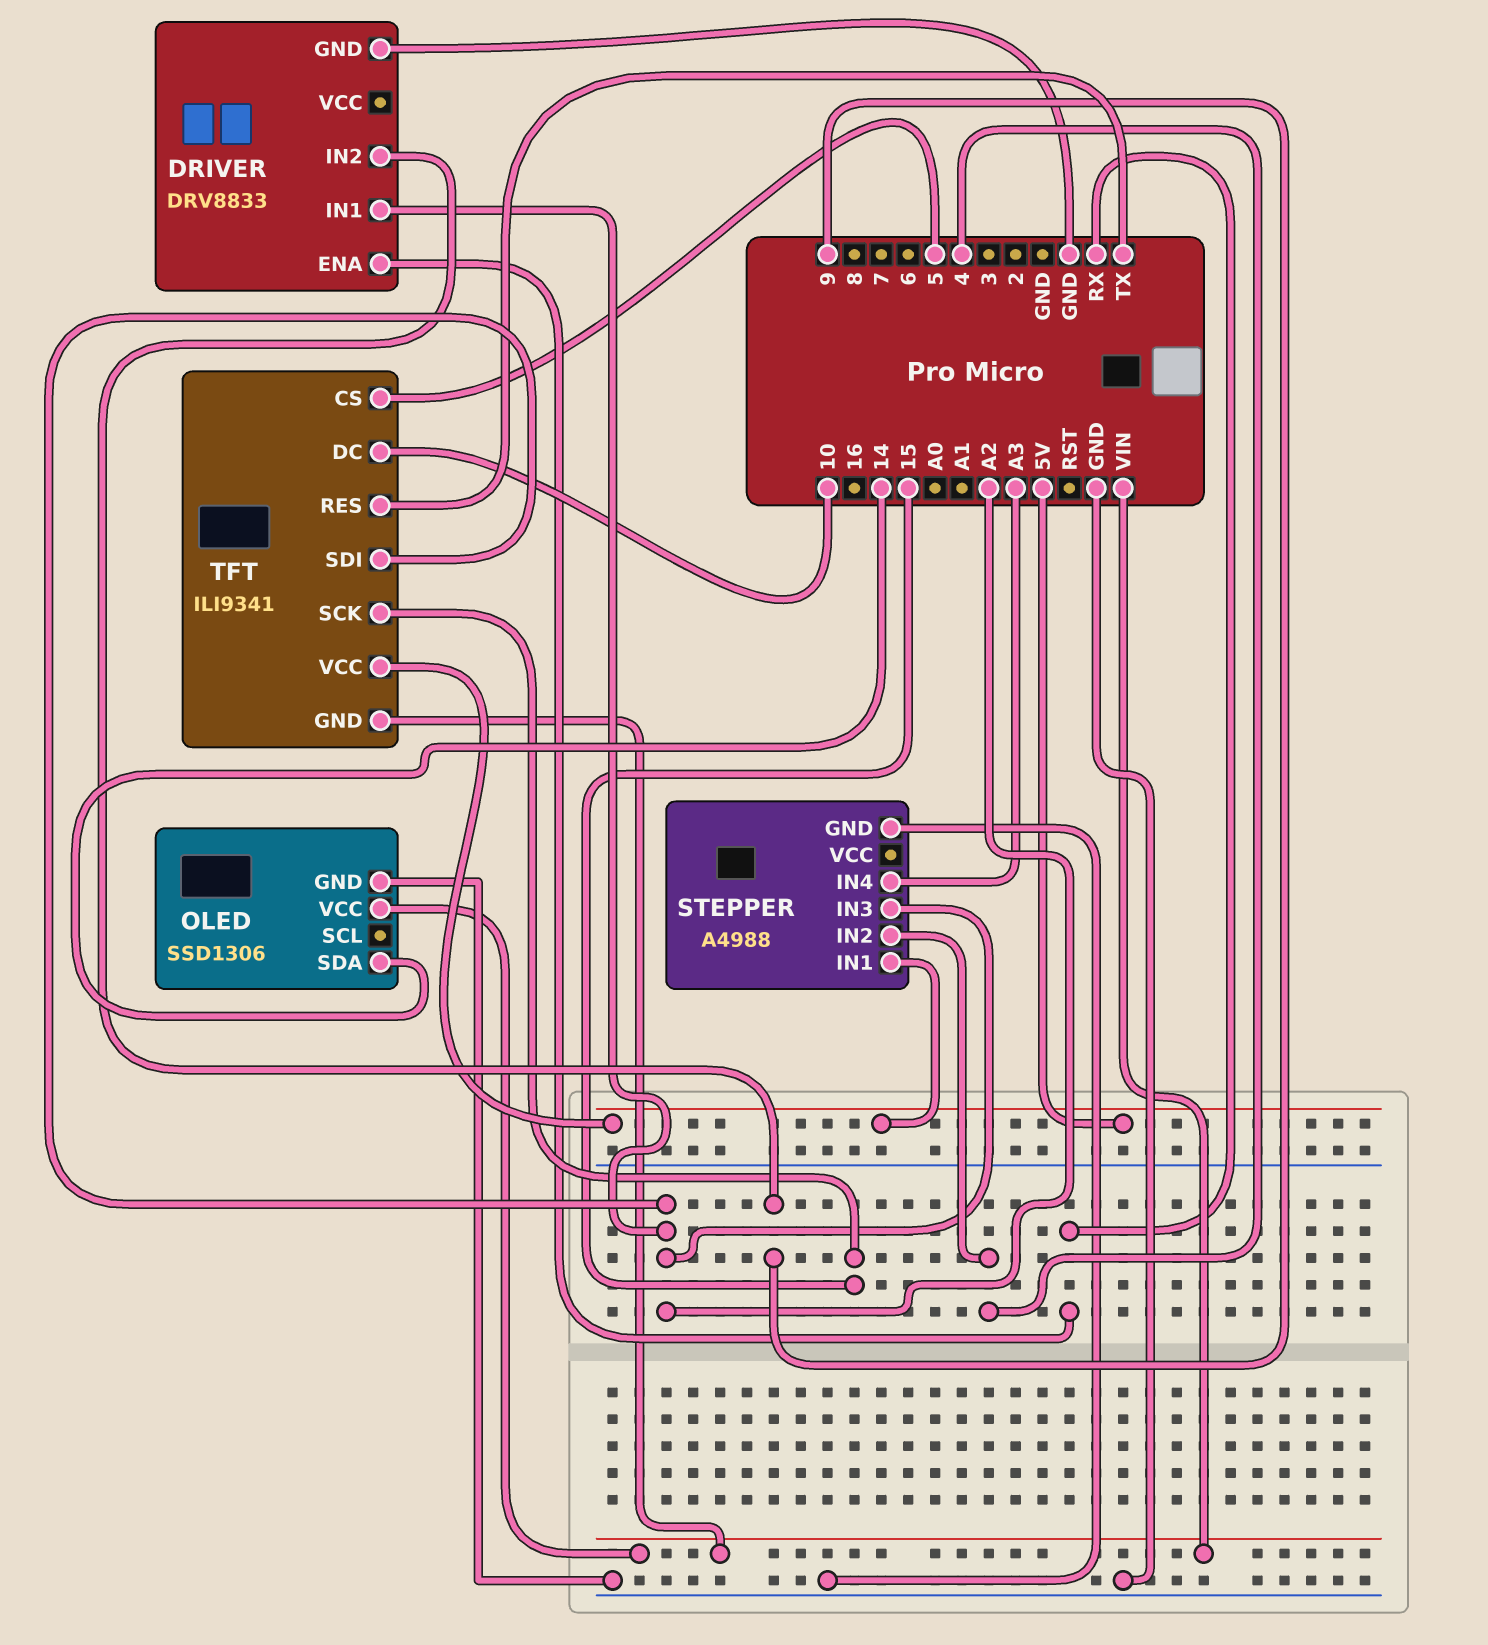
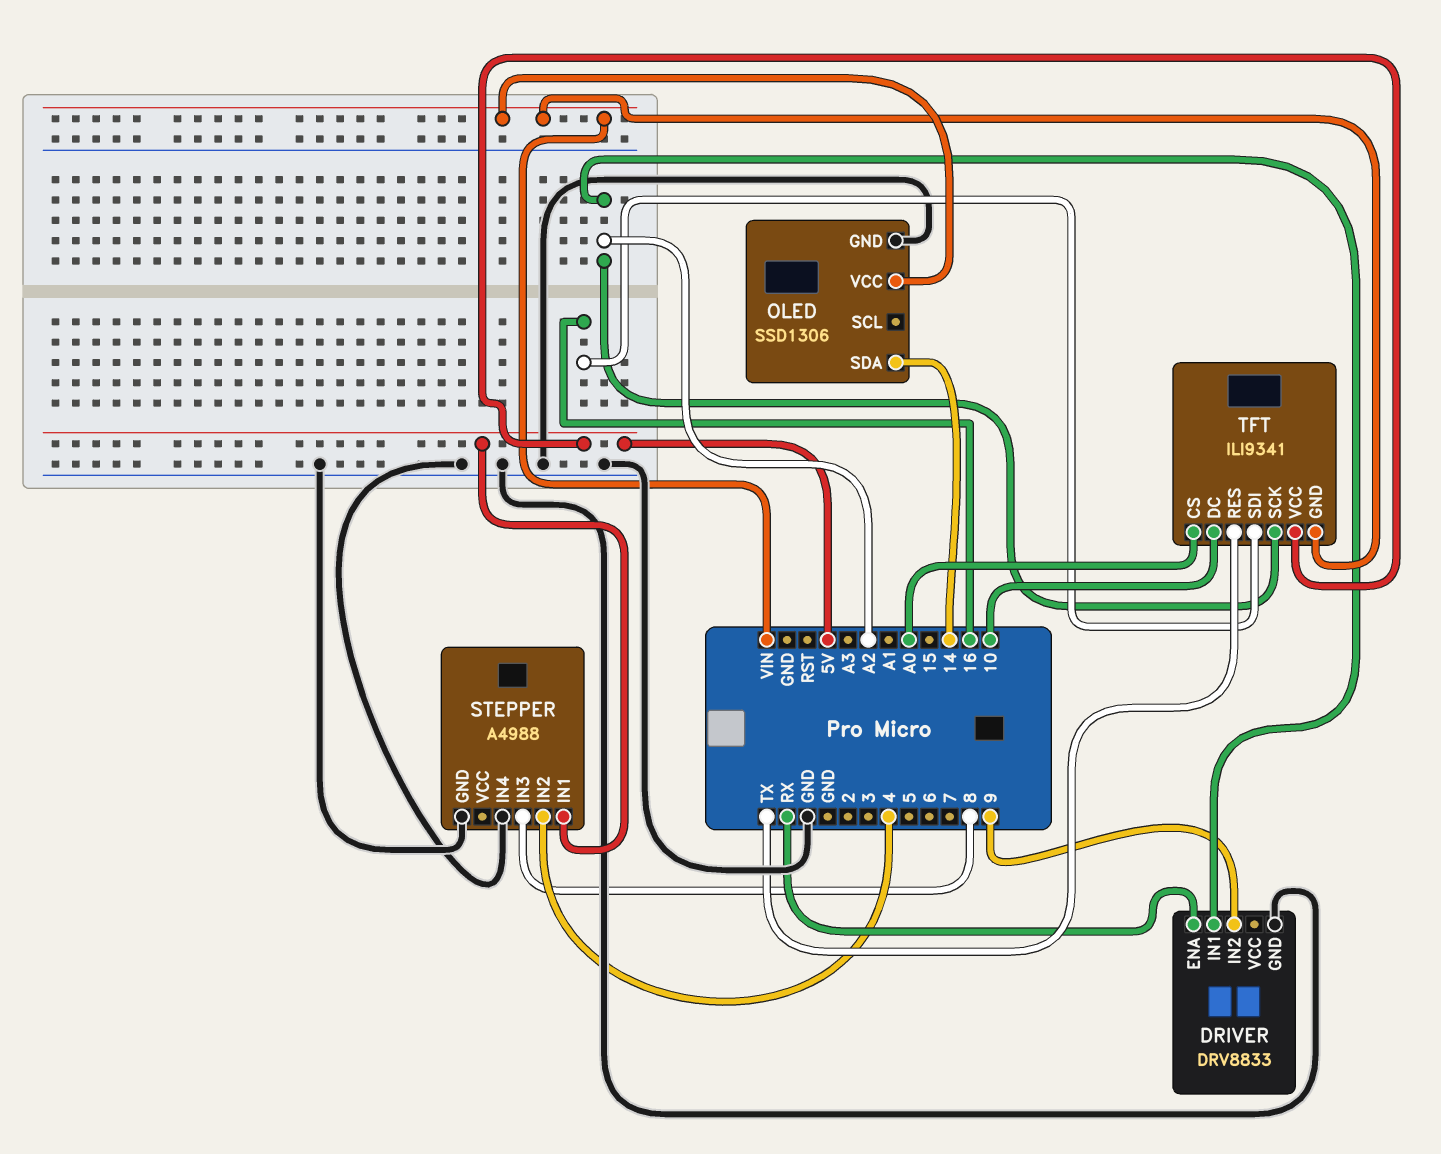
STEPPER pin IN3: A2 -> 8
STEPPER pin IN4: A3 -> GND
TFT pin CS: 5 -> A0
TFT pin SCK: 15 -> A2
TFT pin SDI: A2 -> 16

